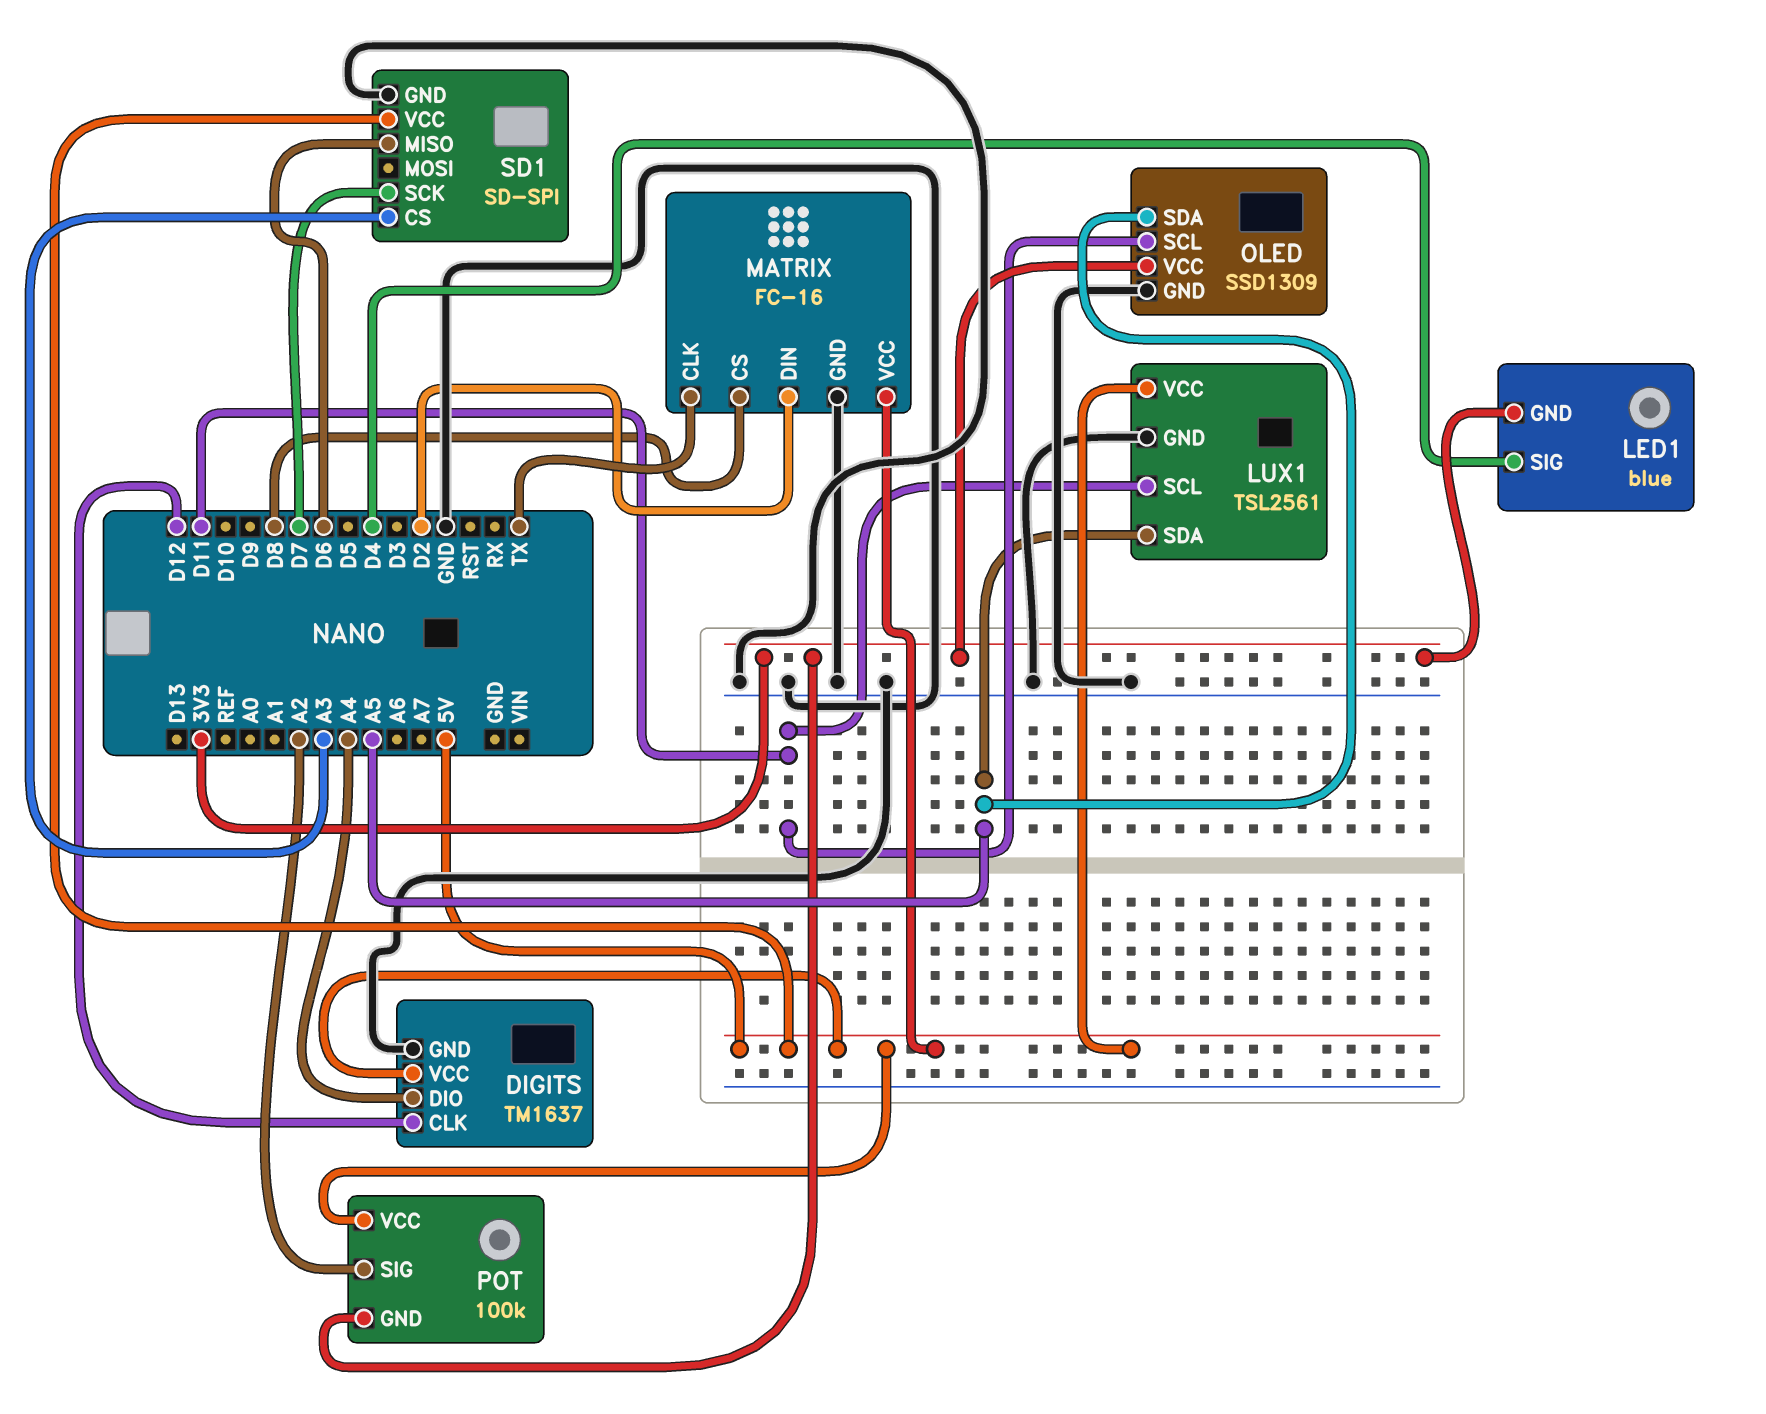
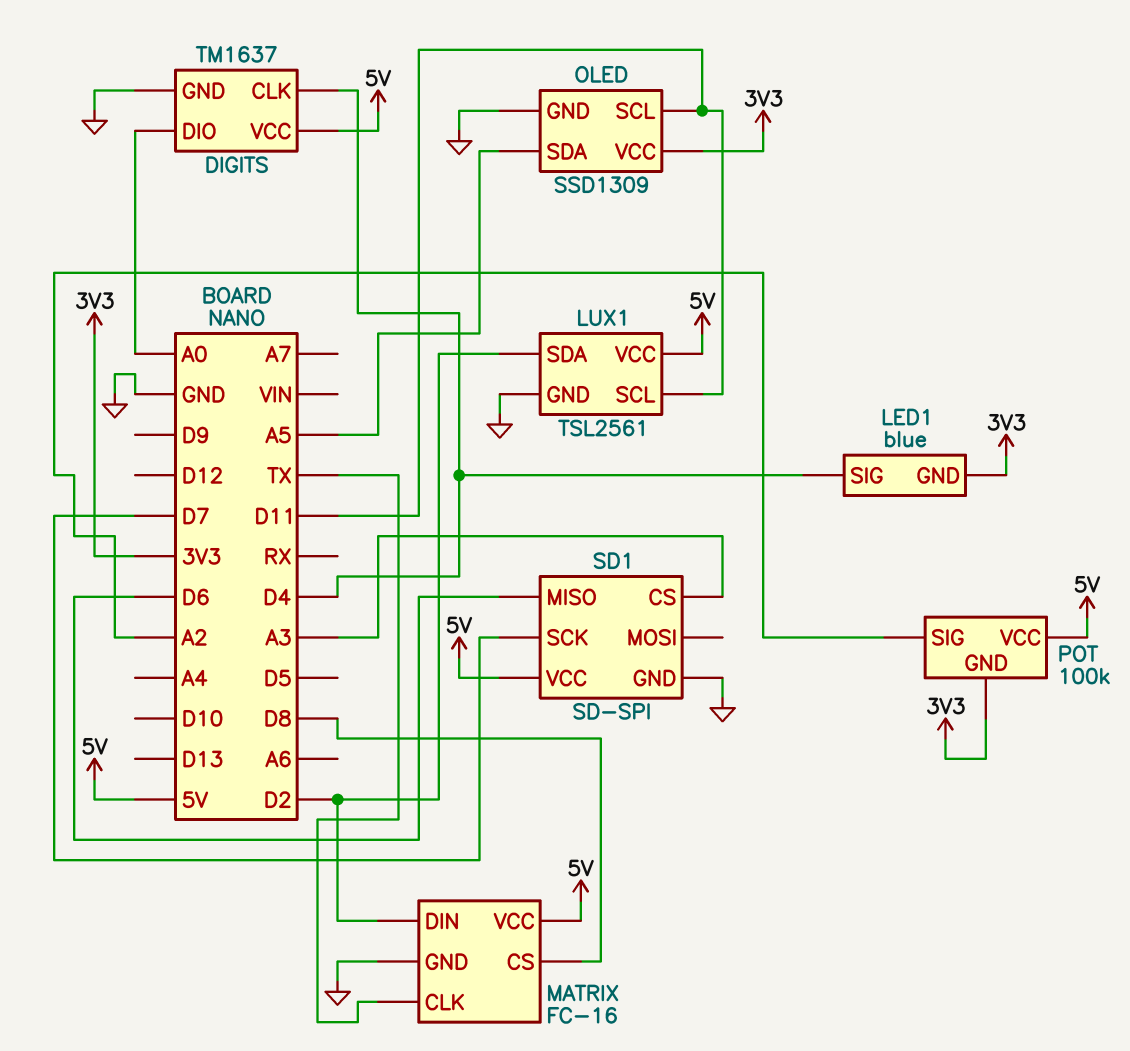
DIGITS pin CLK: D12 -> D4
DIGITS pin DIO: A4 -> A0
LUX1 pin SDA: A5 -> D2

